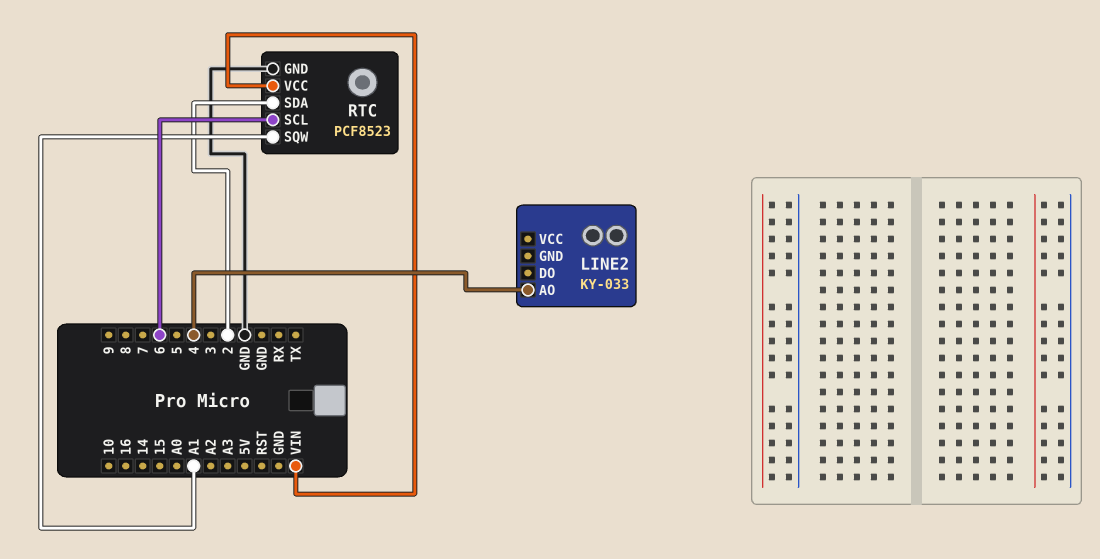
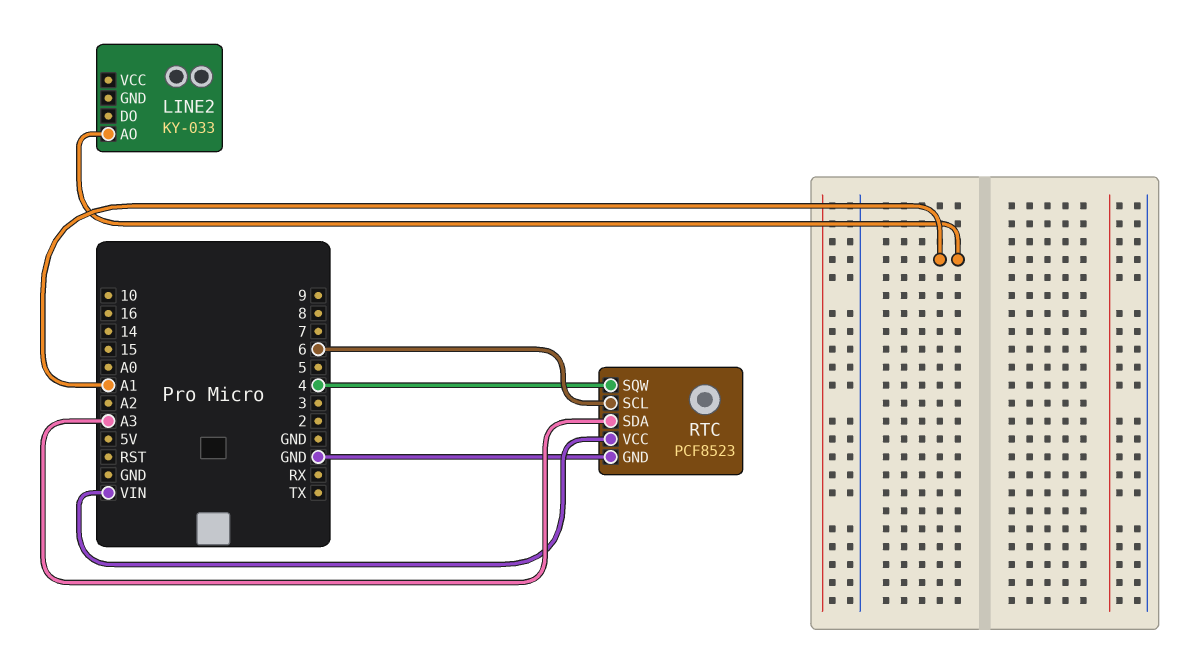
LINE2 pin AO: 4 -> A1
RTC pin SDA: 2 -> A3
RTC pin SQW: A1 -> 4

